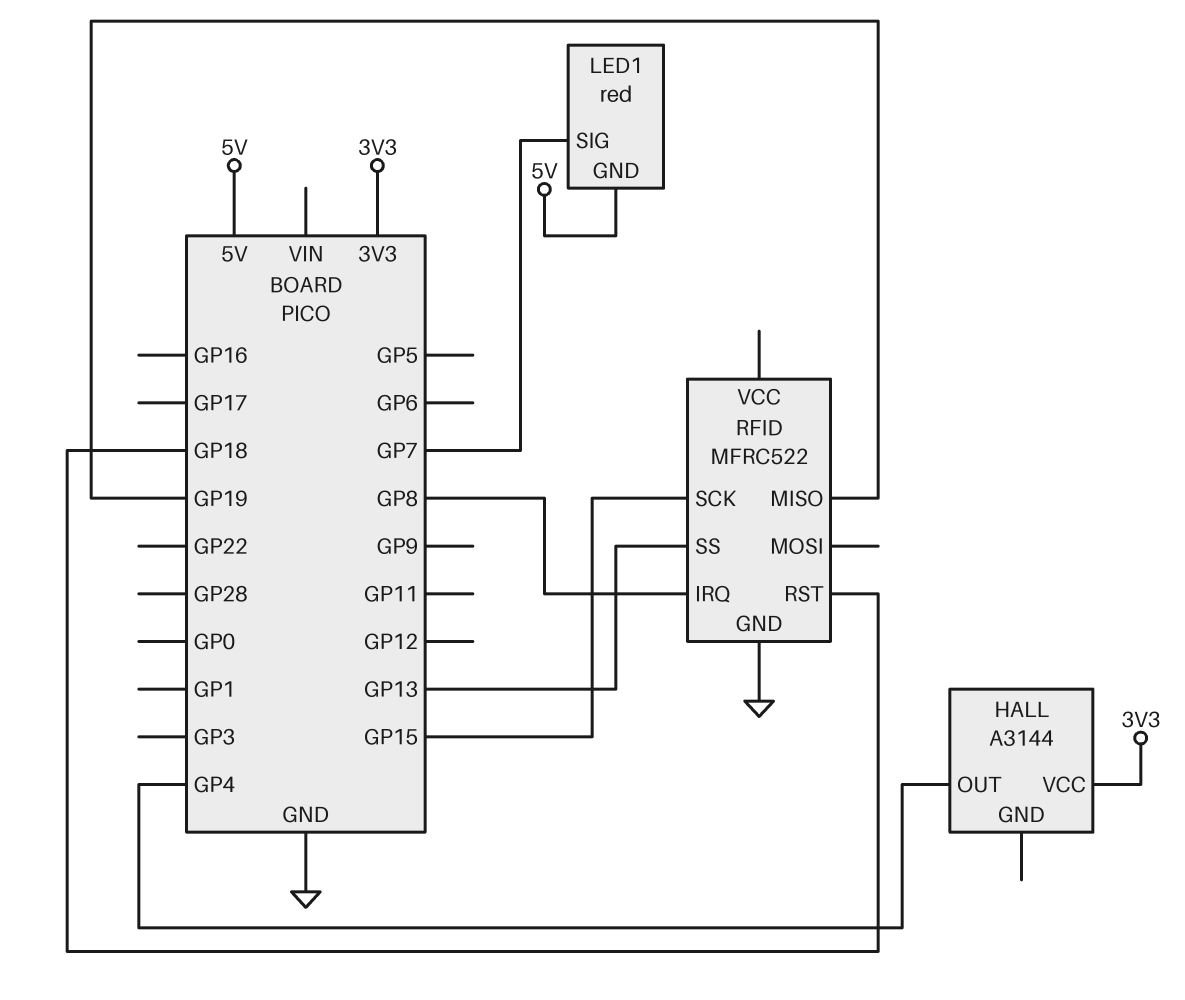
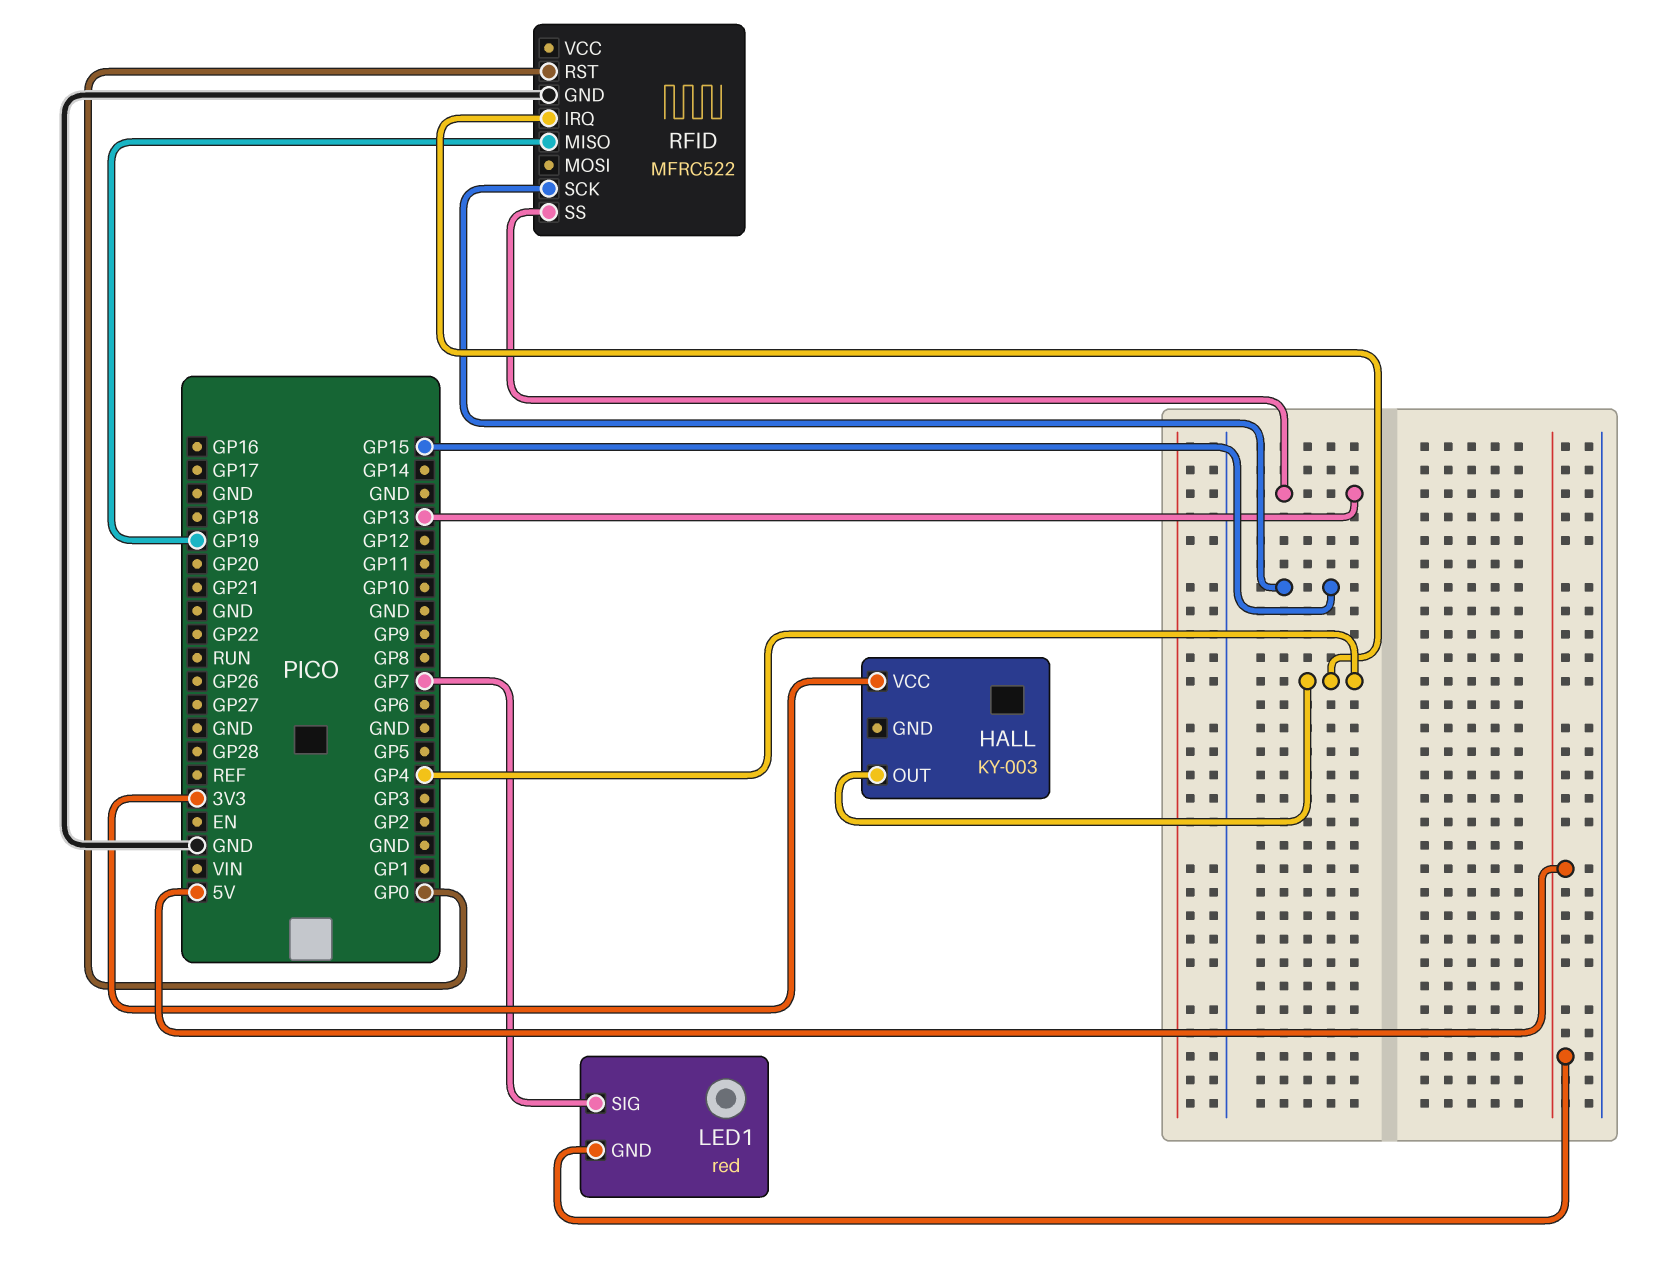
HALL: A3144 -> KY-003
RFID pin IRQ: GP8 -> GP4
RFID pin RST: GP18 -> GP0

